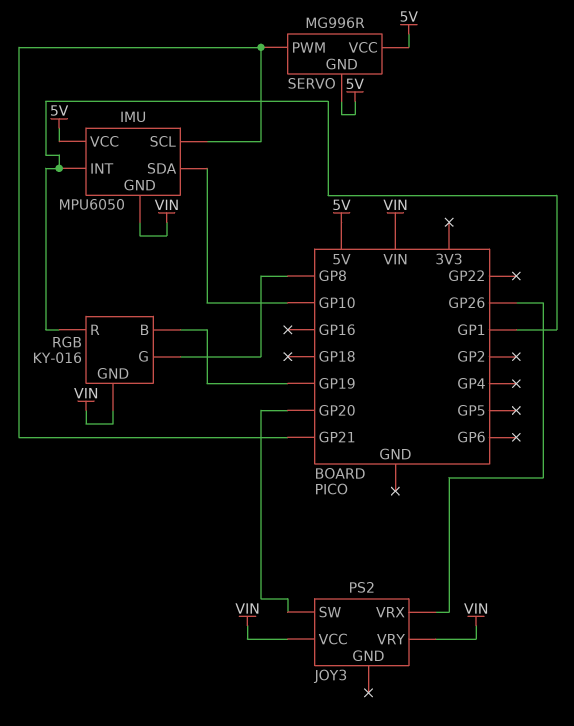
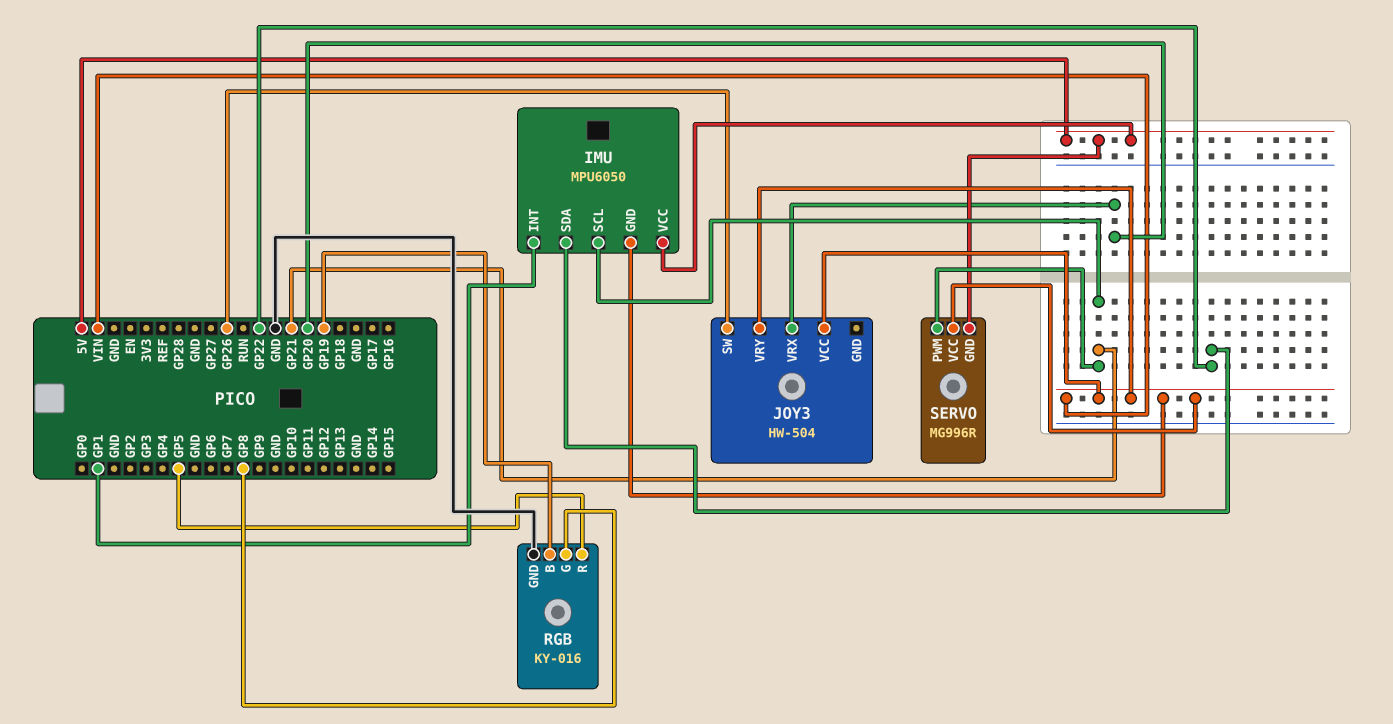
IMU pin SDA: GP10 -> GP22
JOY3: PS2 -> HW-504
JOY3 pin SW: GP20 -> GP26
JOY3 pin VRX: GP26 -> GP20
RGB pin GND: VIN -> GND
RGB pin R: GP1 -> GP5
SERVO pin VCC: 5V -> VIN

